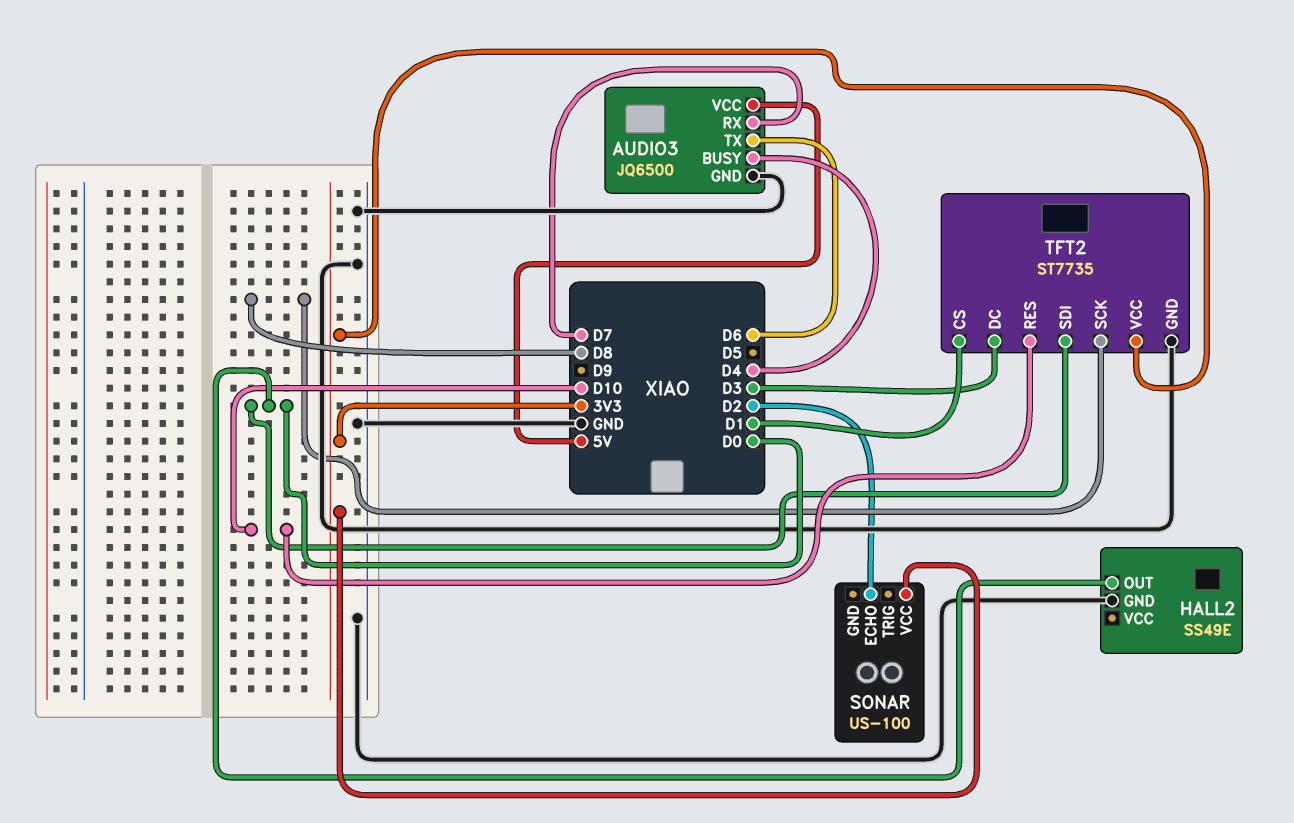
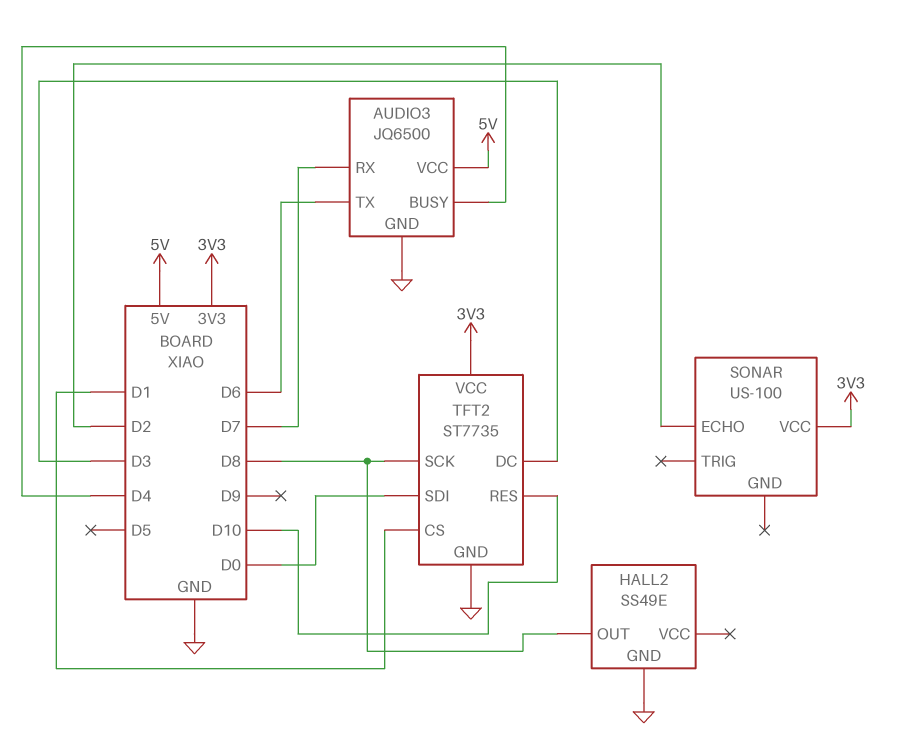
HALL2 pin OUT: D0 -> D8

